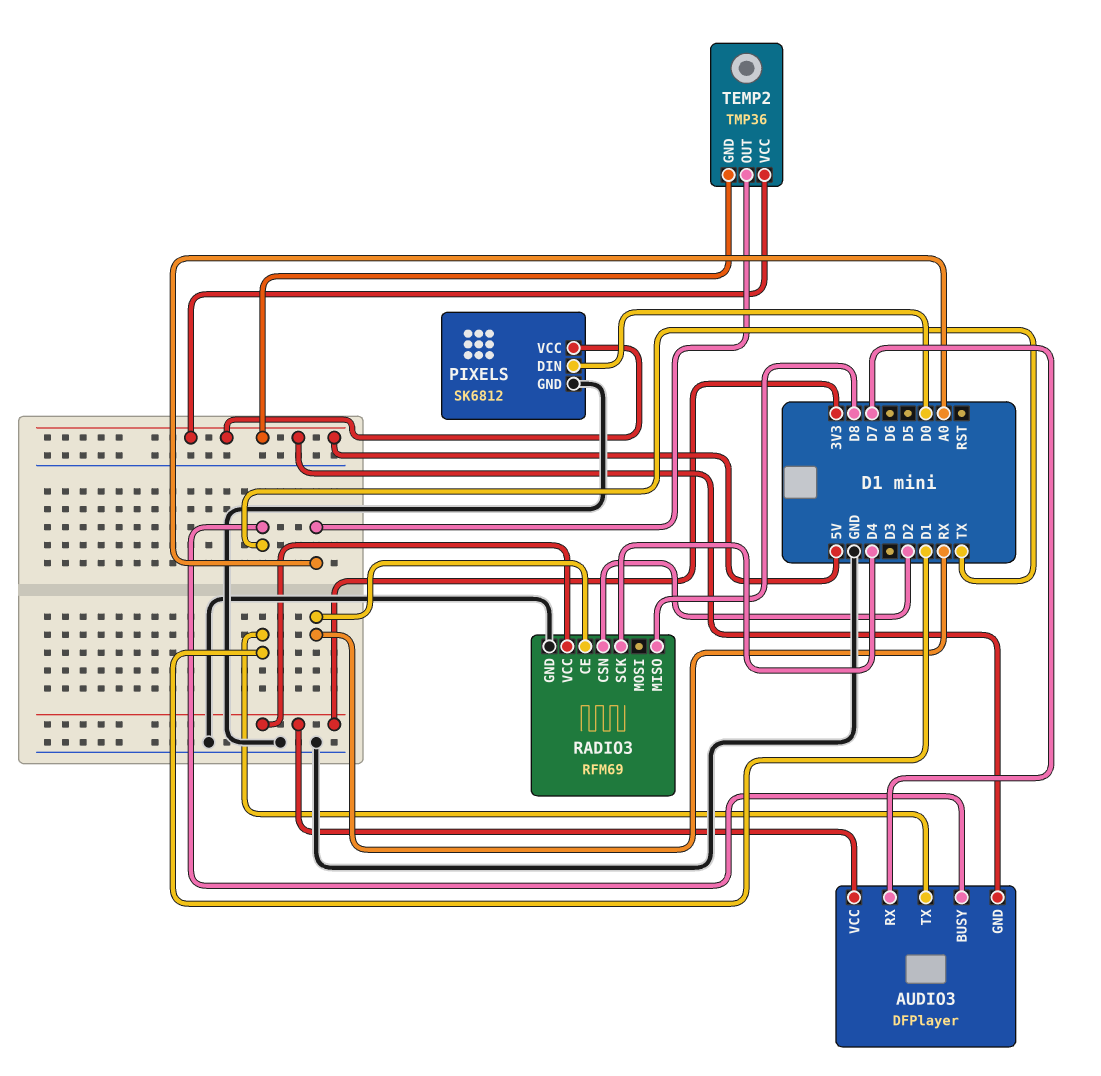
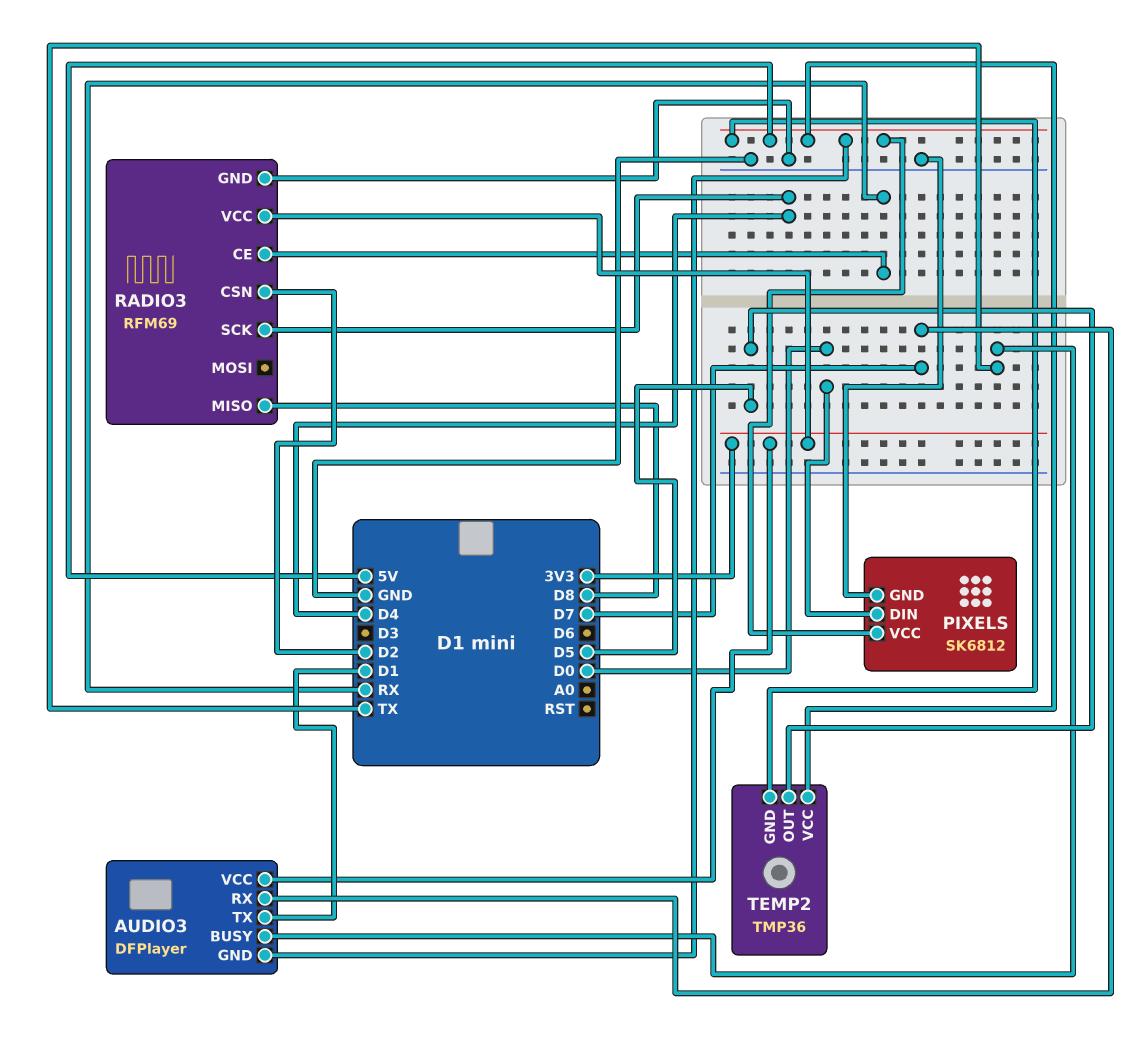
TEMP2 pin OUT: A0 -> D5

